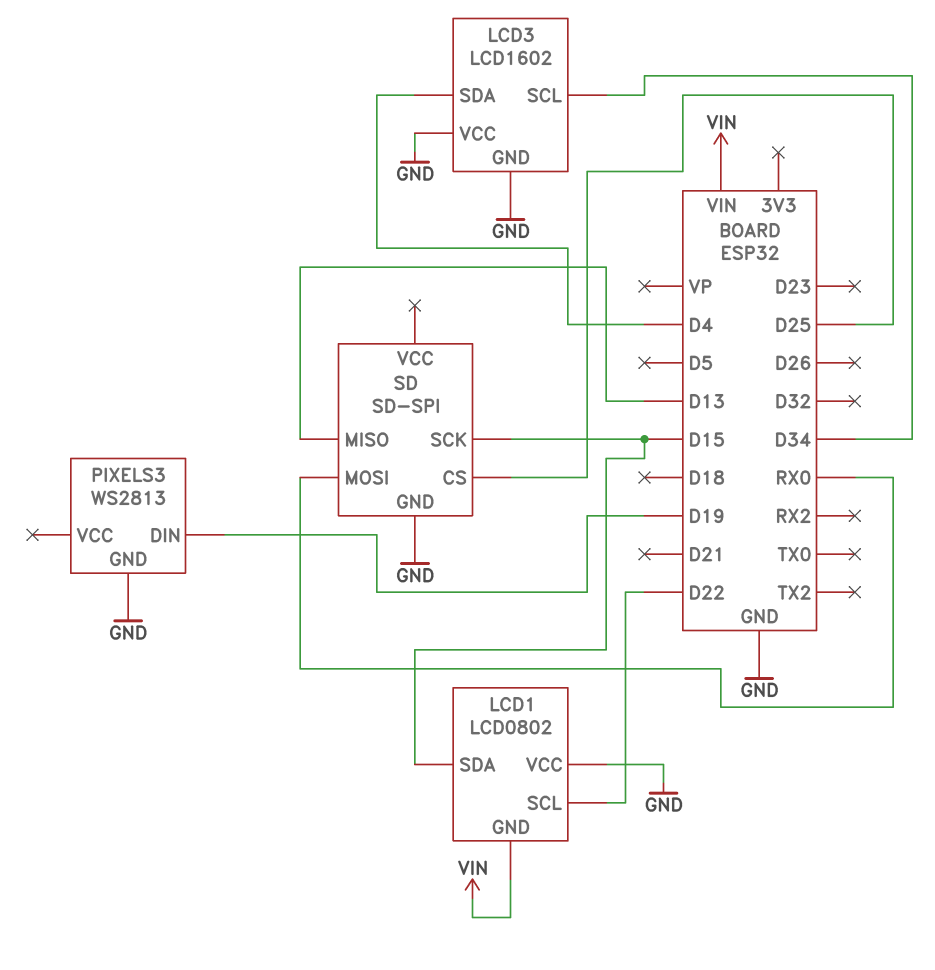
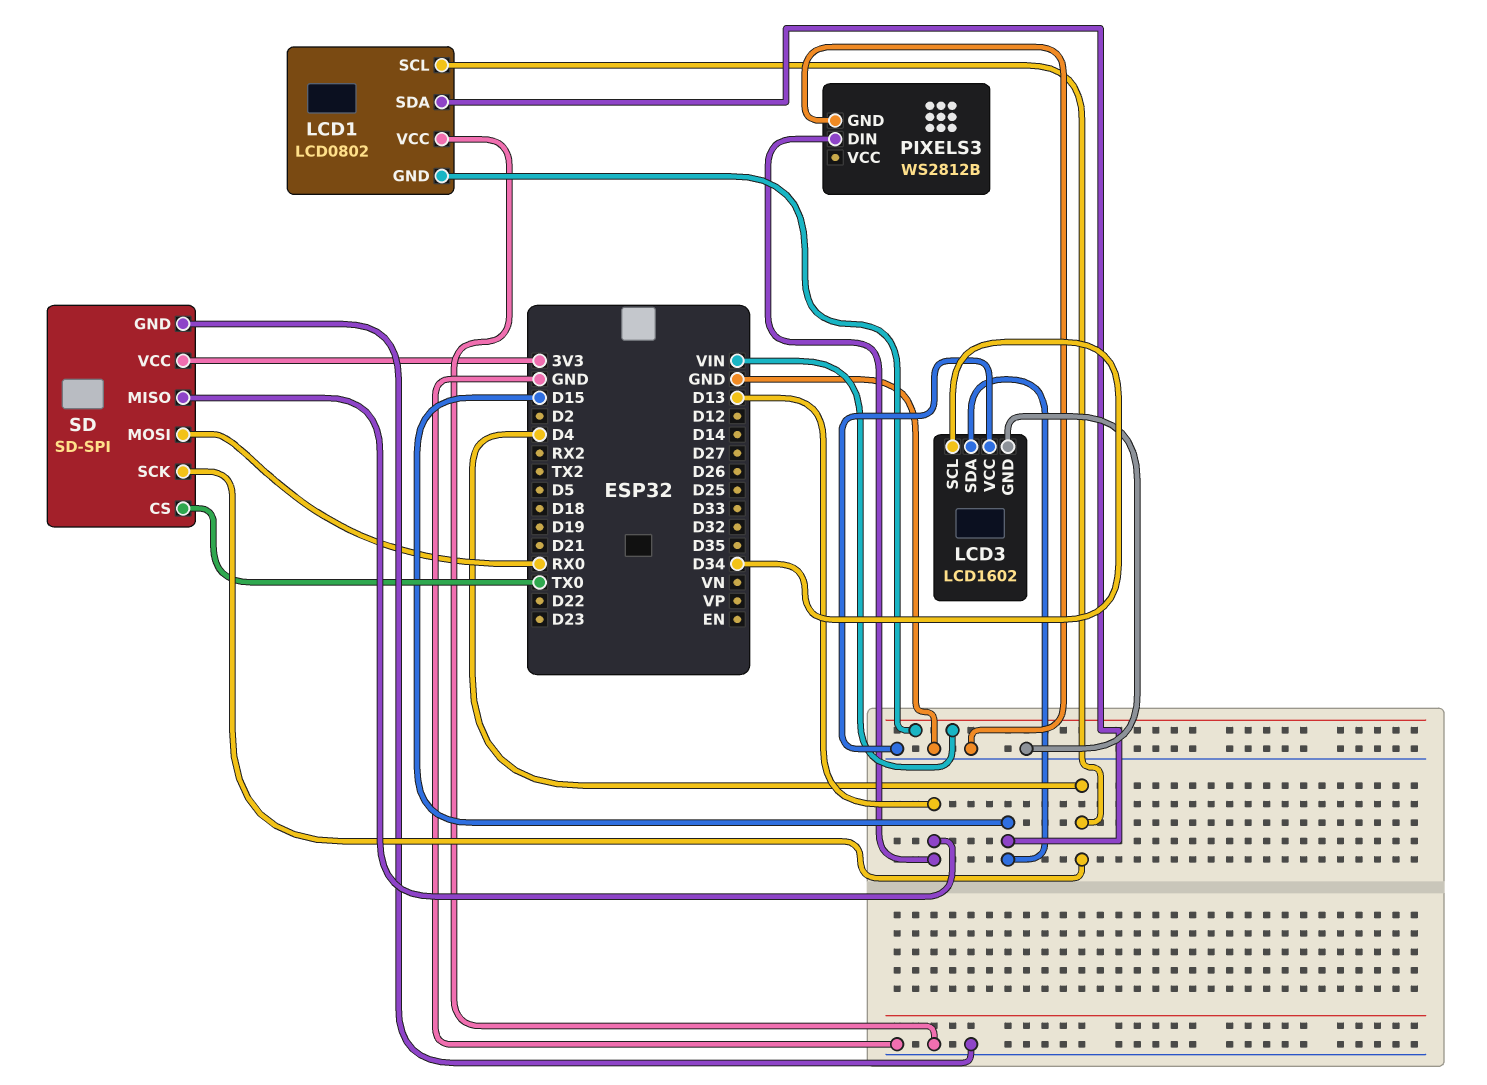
LCD1 pin SCL: D22 -> D4
LCD3 pin SDA: D4 -> D15
PIXELS3: WS2813 -> WS2812B
PIXELS3 pin DIN: D19 -> D13
SD pin CS: D25 -> TX0
SD pin SCK: D15 -> D4
SD pin VCC: none -> 3V3

